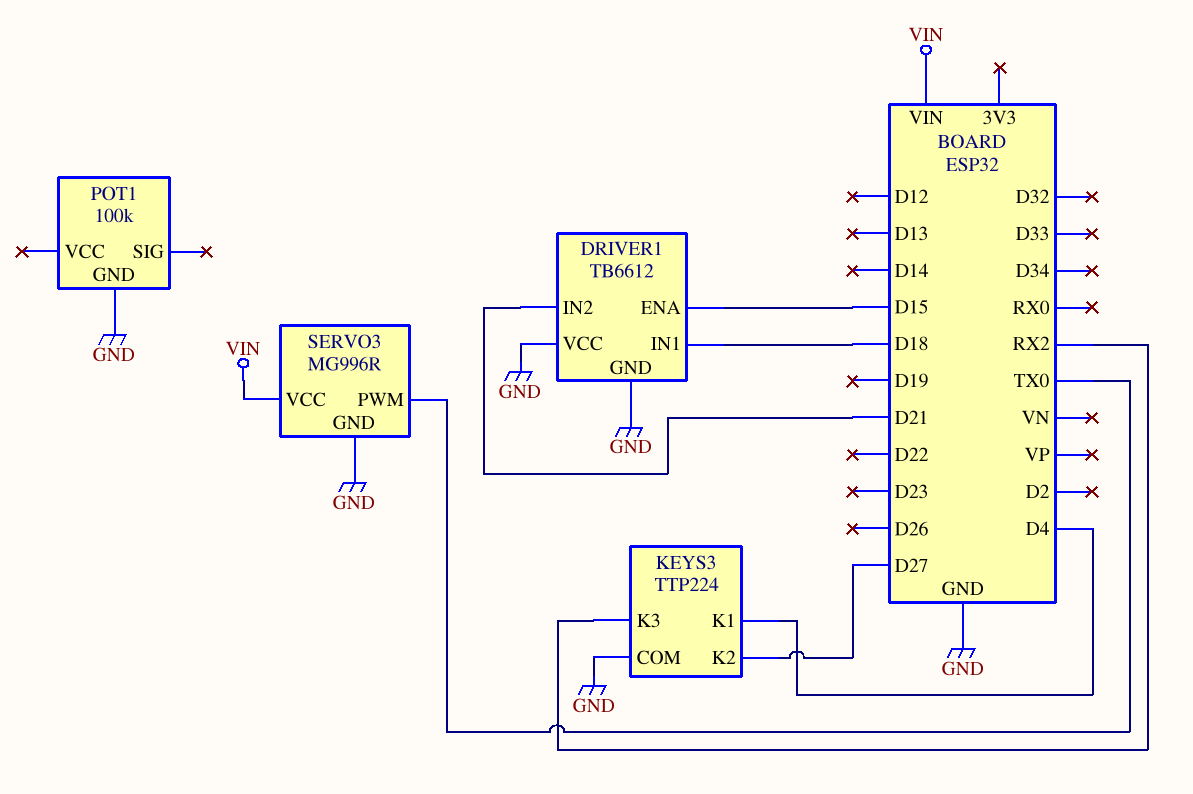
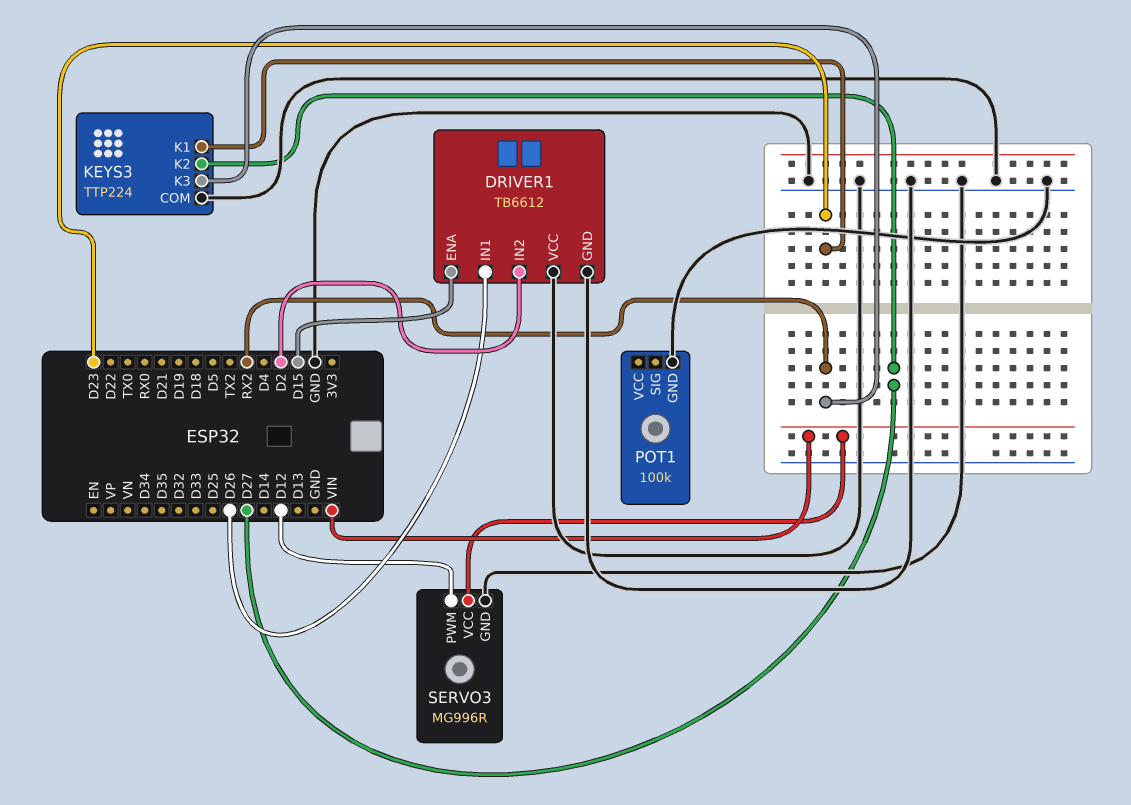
DRIVER1 pin IN1: D18 -> D26
DRIVER1 pin IN2: D21 -> D2
KEYS3 pin K1: D4 -> D23
SERVO3 pin PWM: TX0 -> D12

